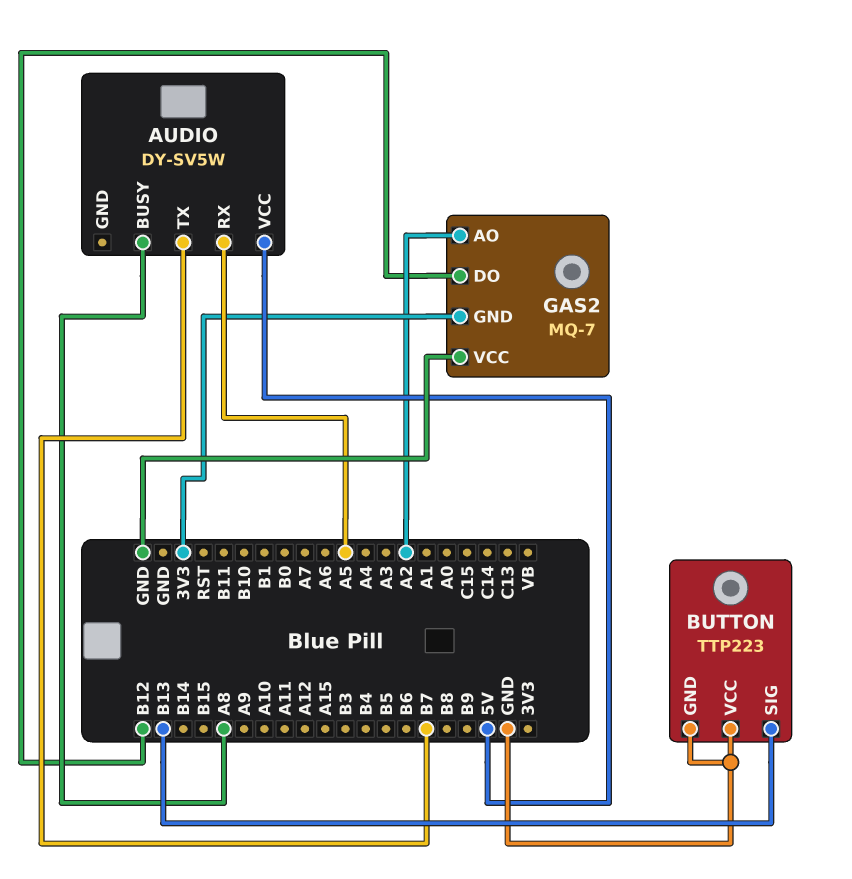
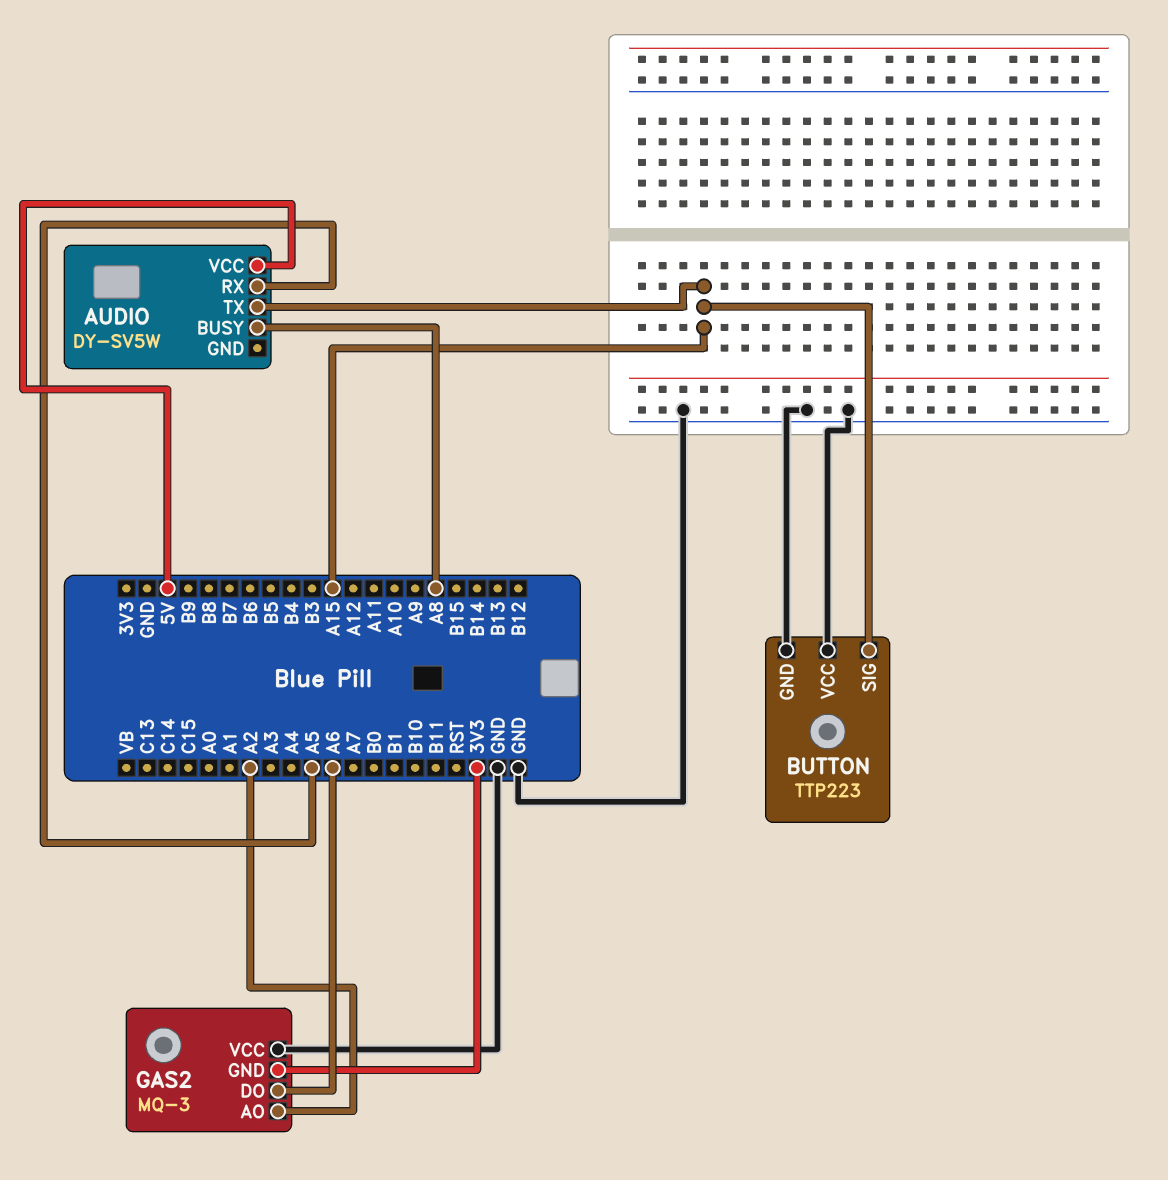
AUDIO pin TX: B7 -> A15
BUTTON pin SIG: B13 -> A15
GAS2: MQ-7 -> MQ-3
GAS2 pin DO: B12 -> A6

